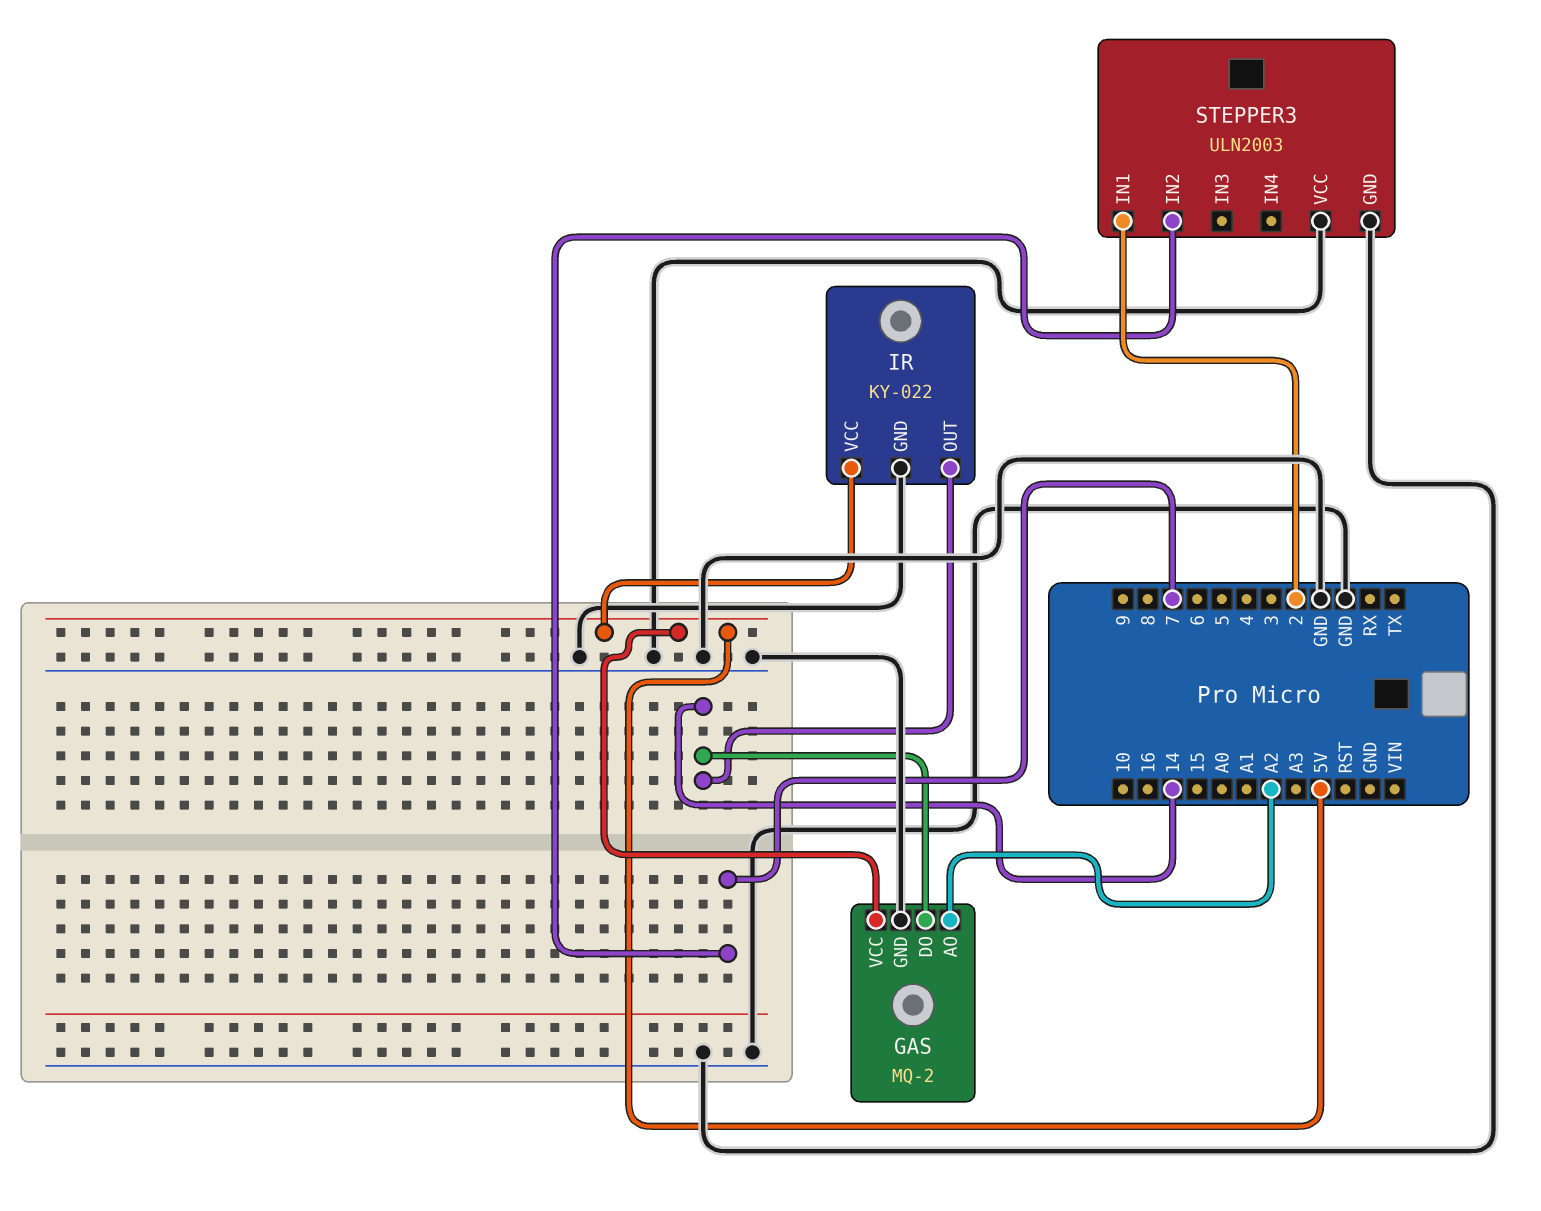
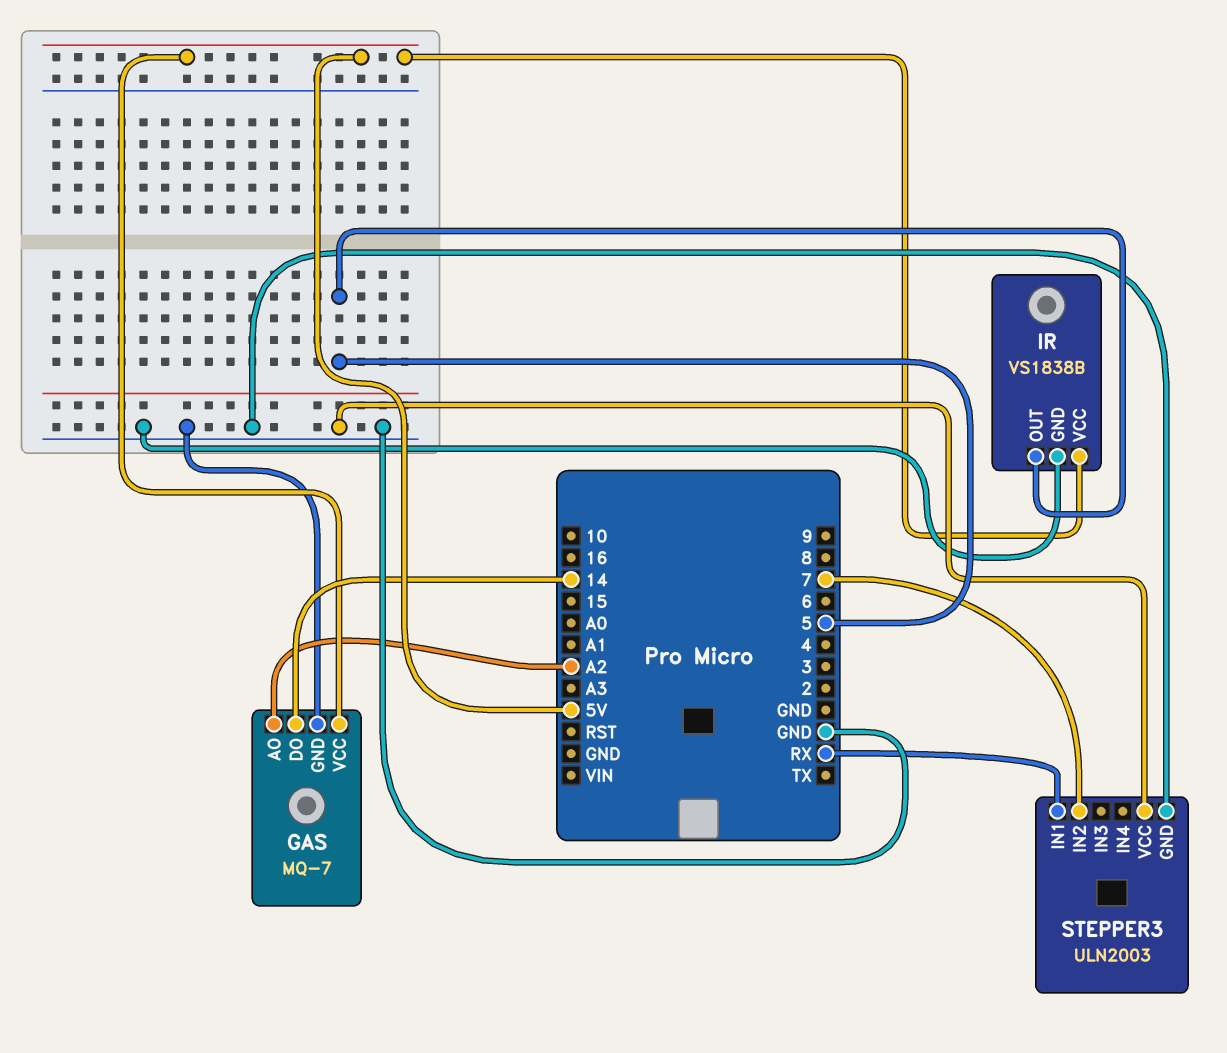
GAS: MQ-2 -> MQ-7
IR: KY-022 -> VS1838B
IR pin OUT: 14 -> 5
STEPPER3 pin IN1: 2 -> RX

